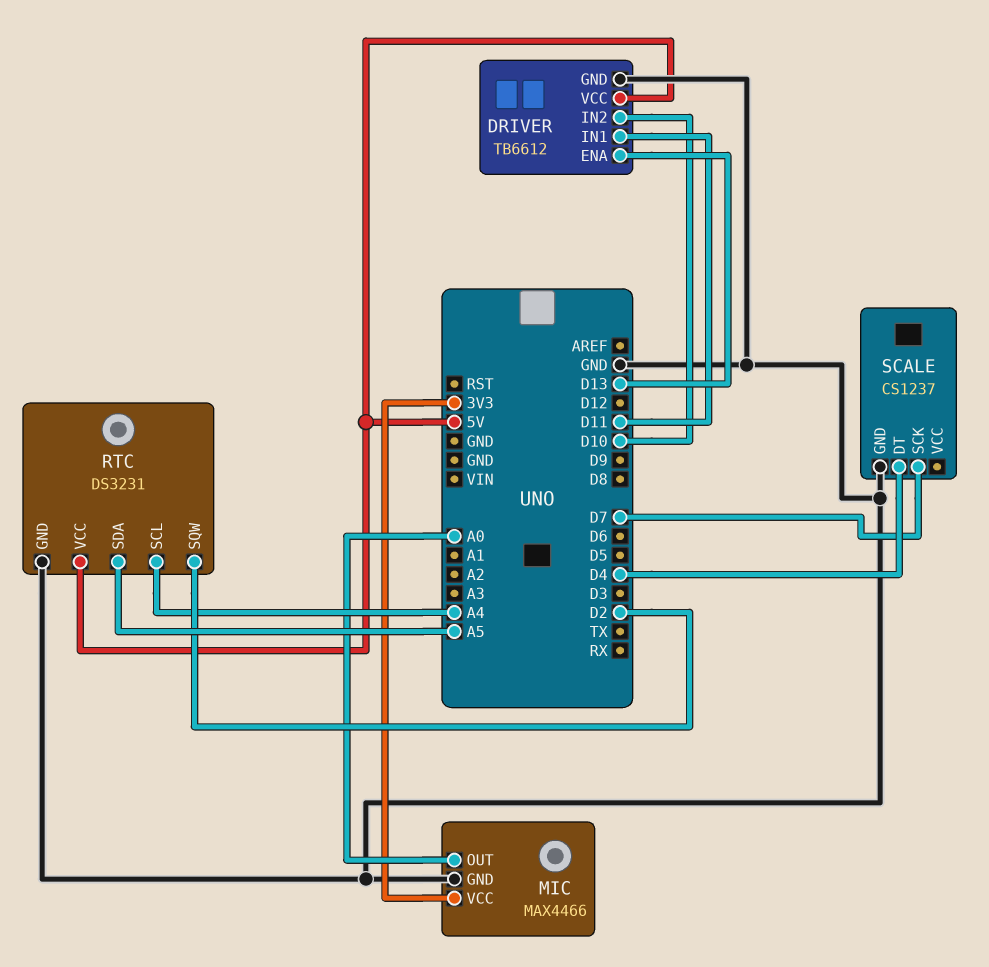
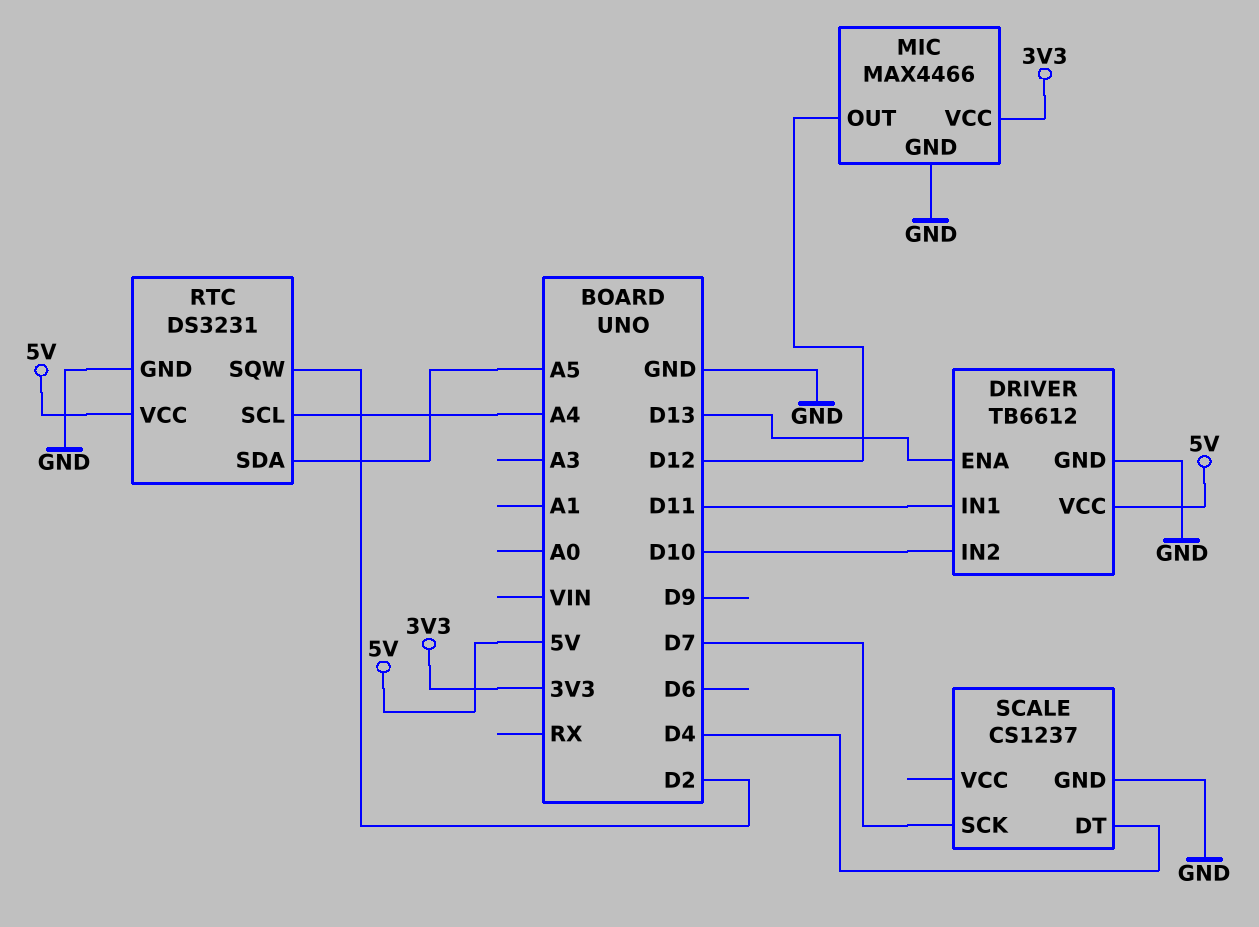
MIC pin OUT: A0 -> D12

